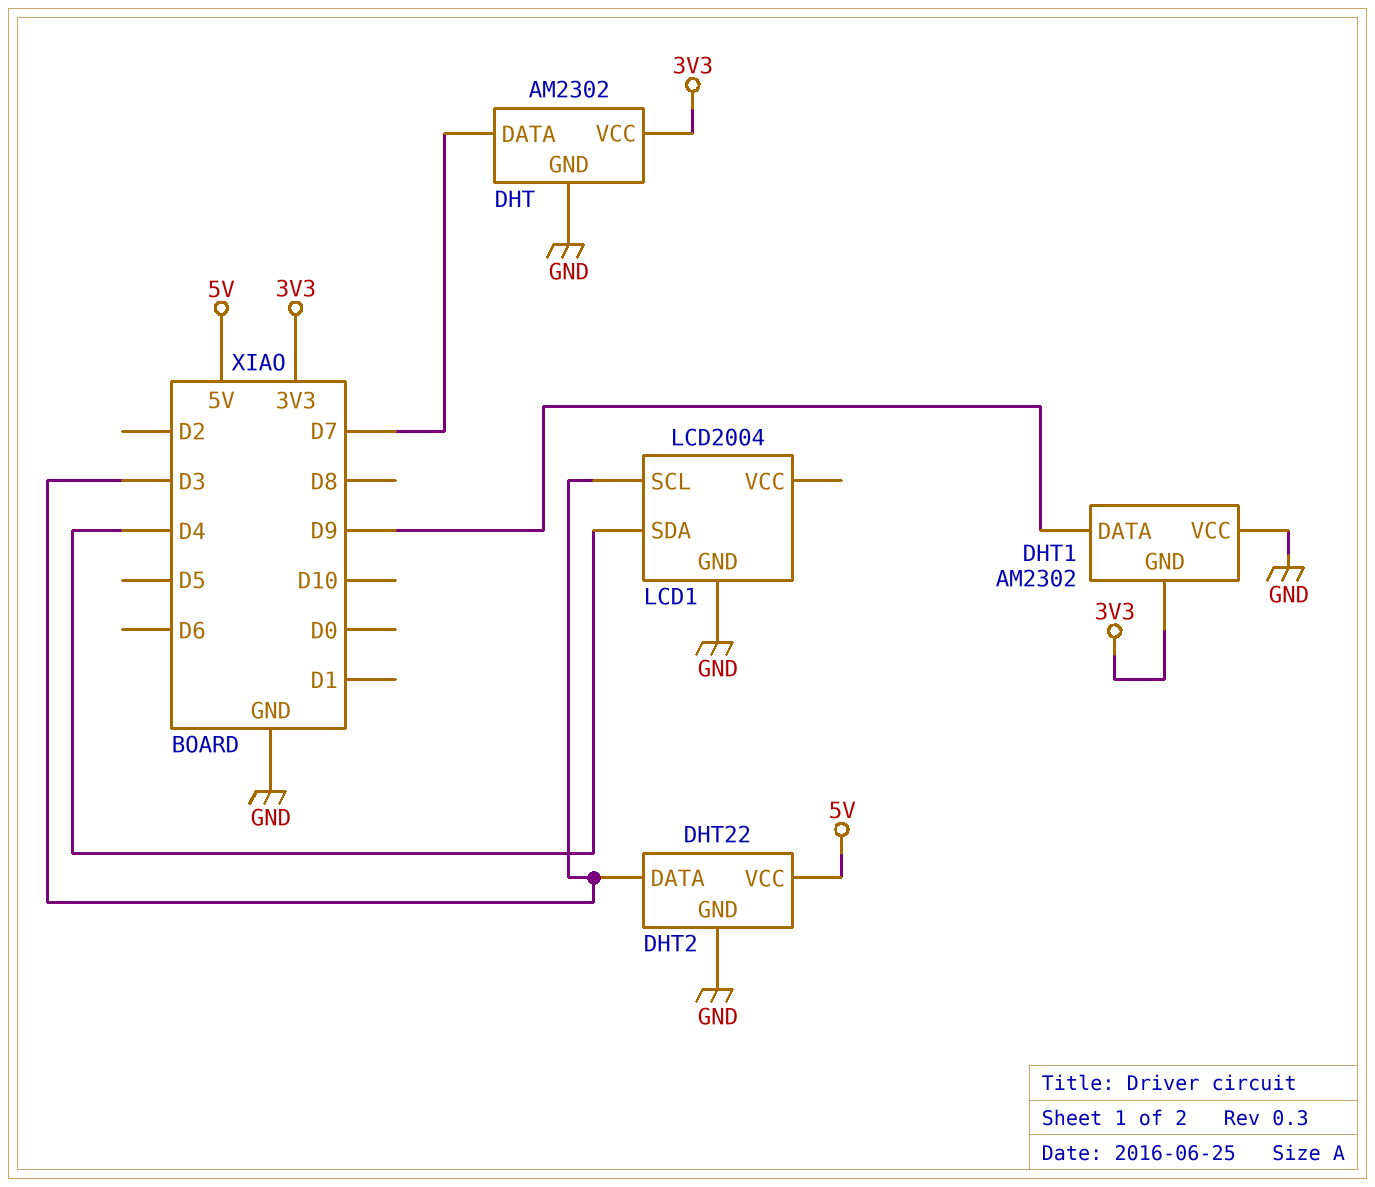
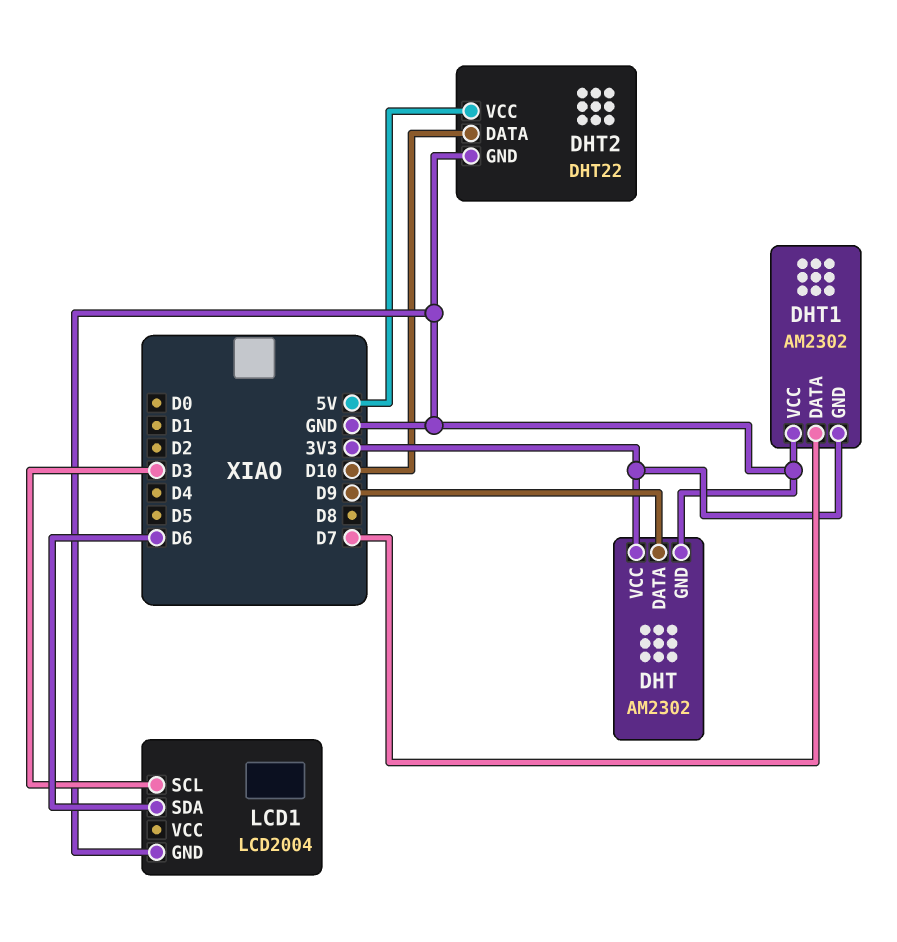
DHT pin DATA: D7 -> D9
DHT1 pin DATA: D9 -> D7
DHT2 pin DATA: D3 -> D10
LCD1 pin SDA: D4 -> D6

